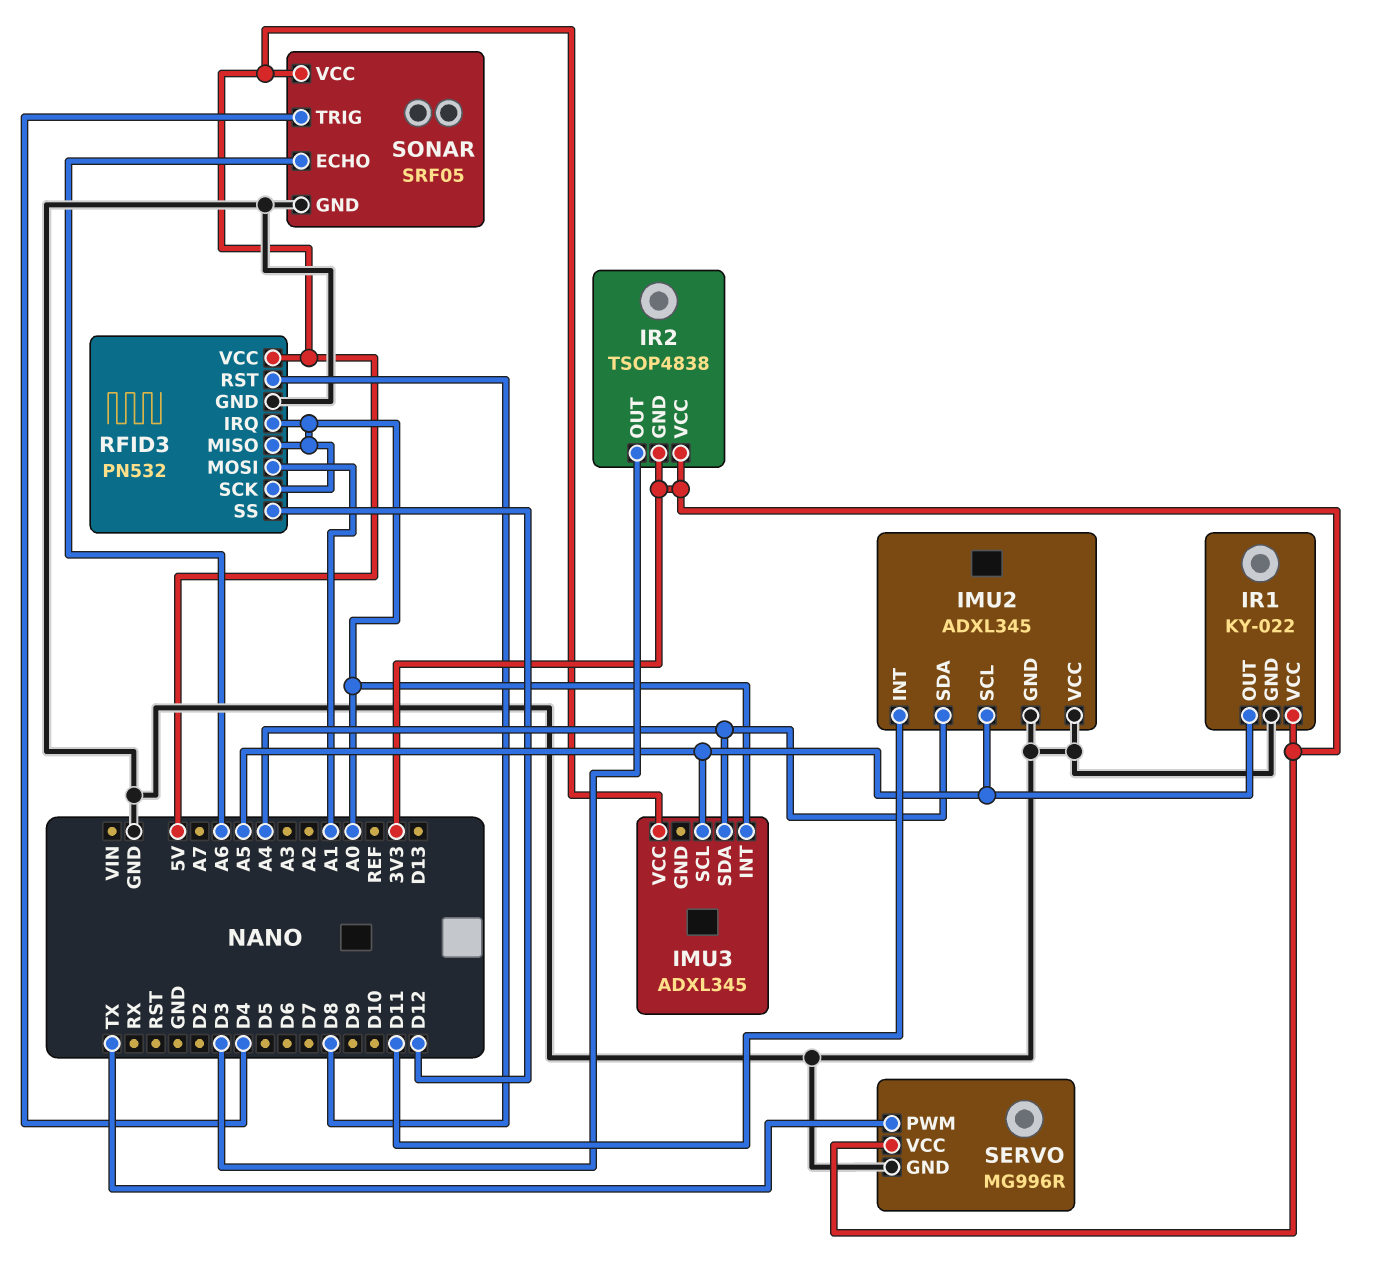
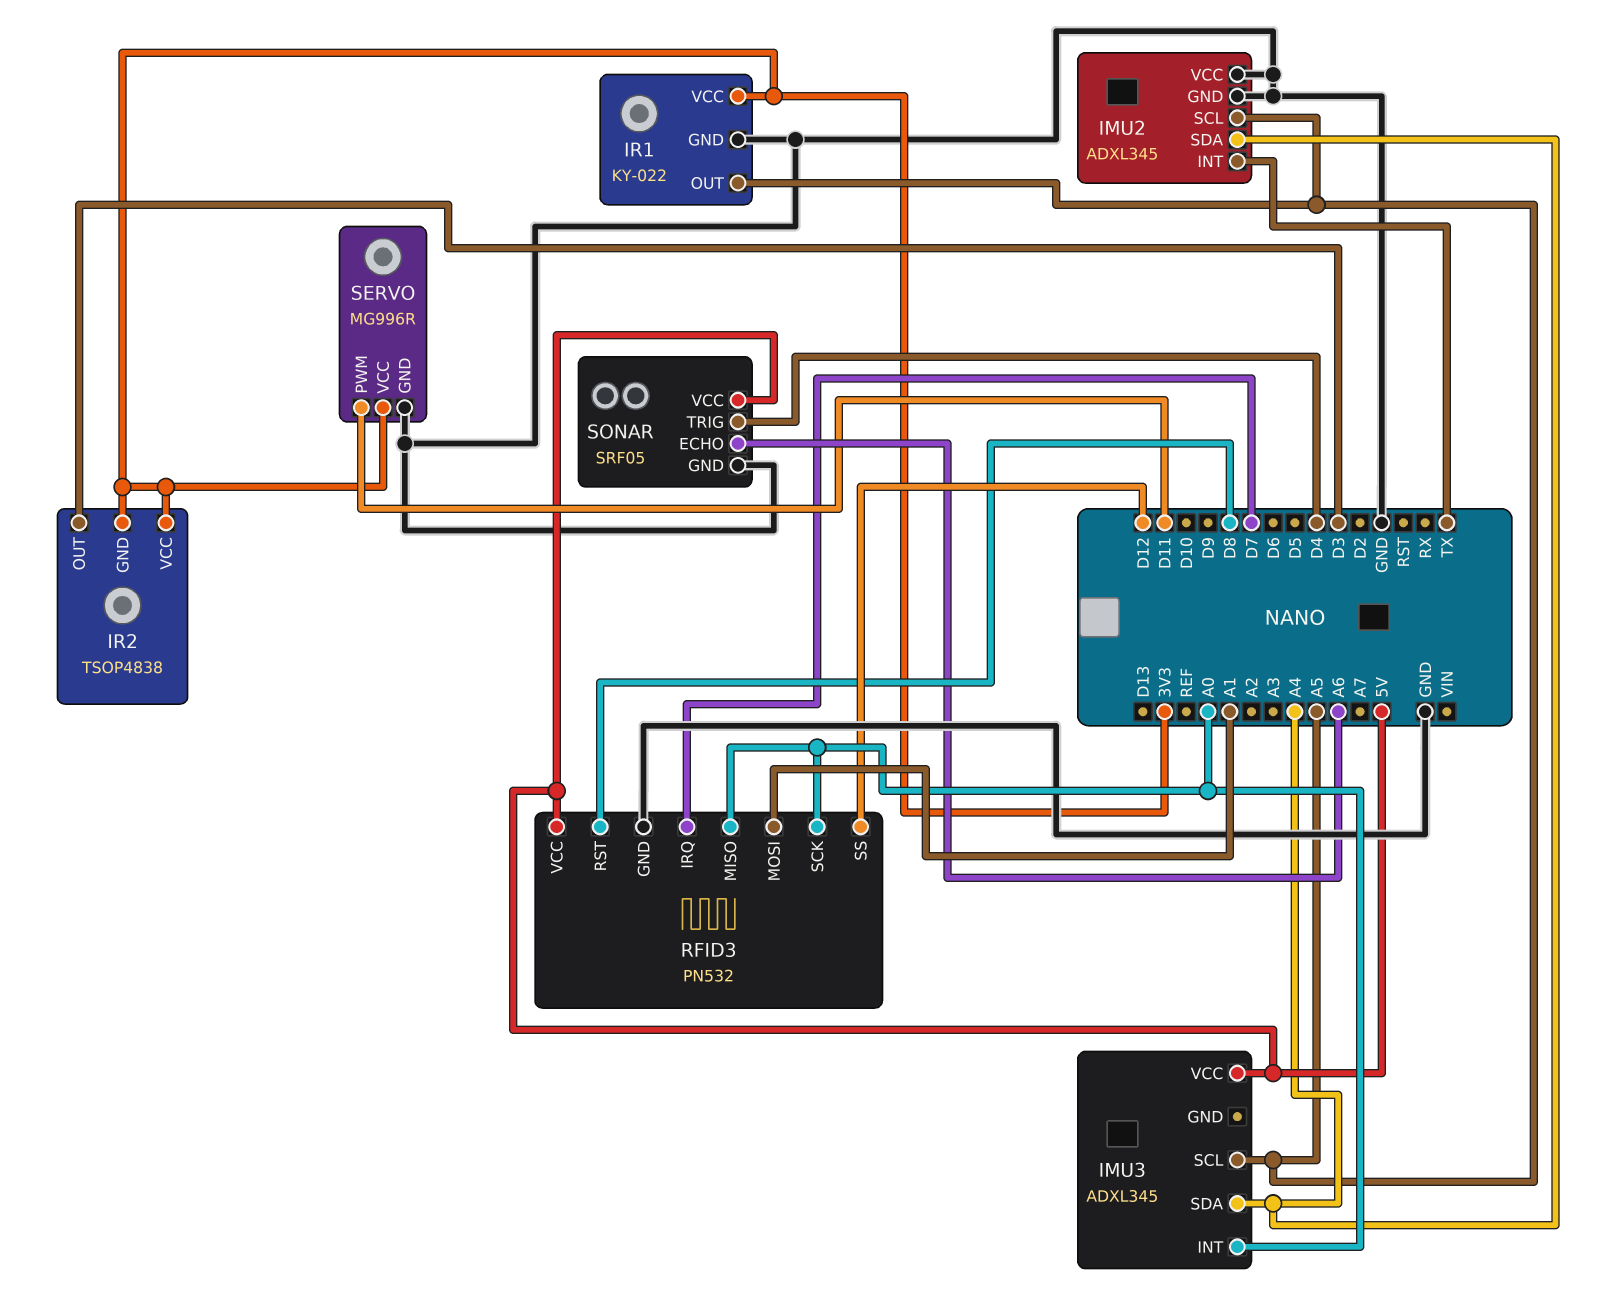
IMU2 pin INT: D11 -> TX
RFID3 pin IRQ: A0 -> D7
SERVO pin PWM: TX -> D11

